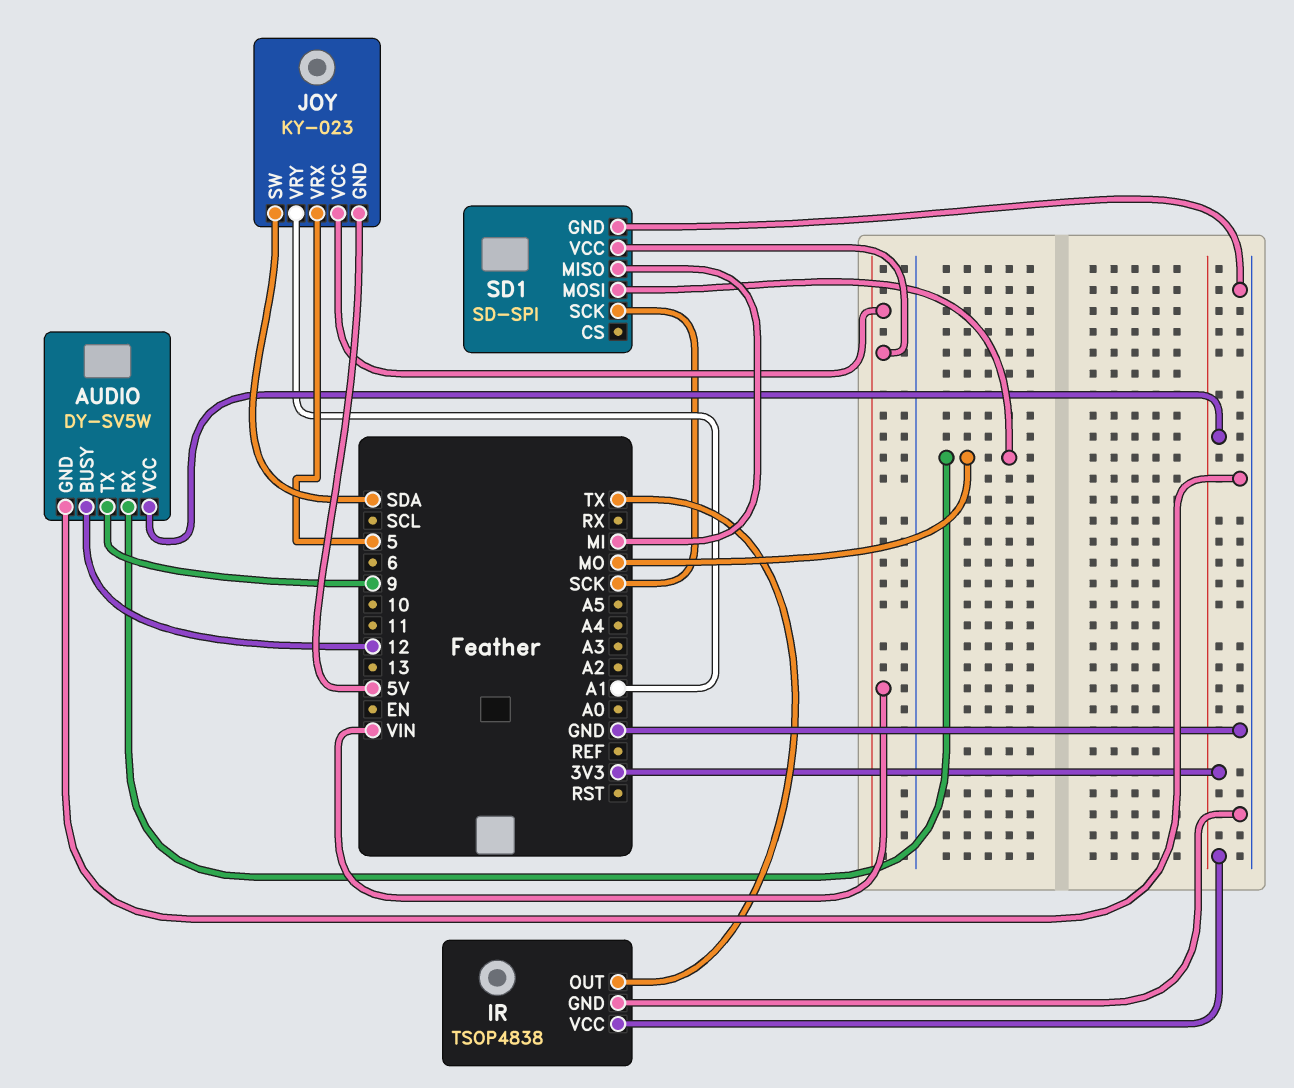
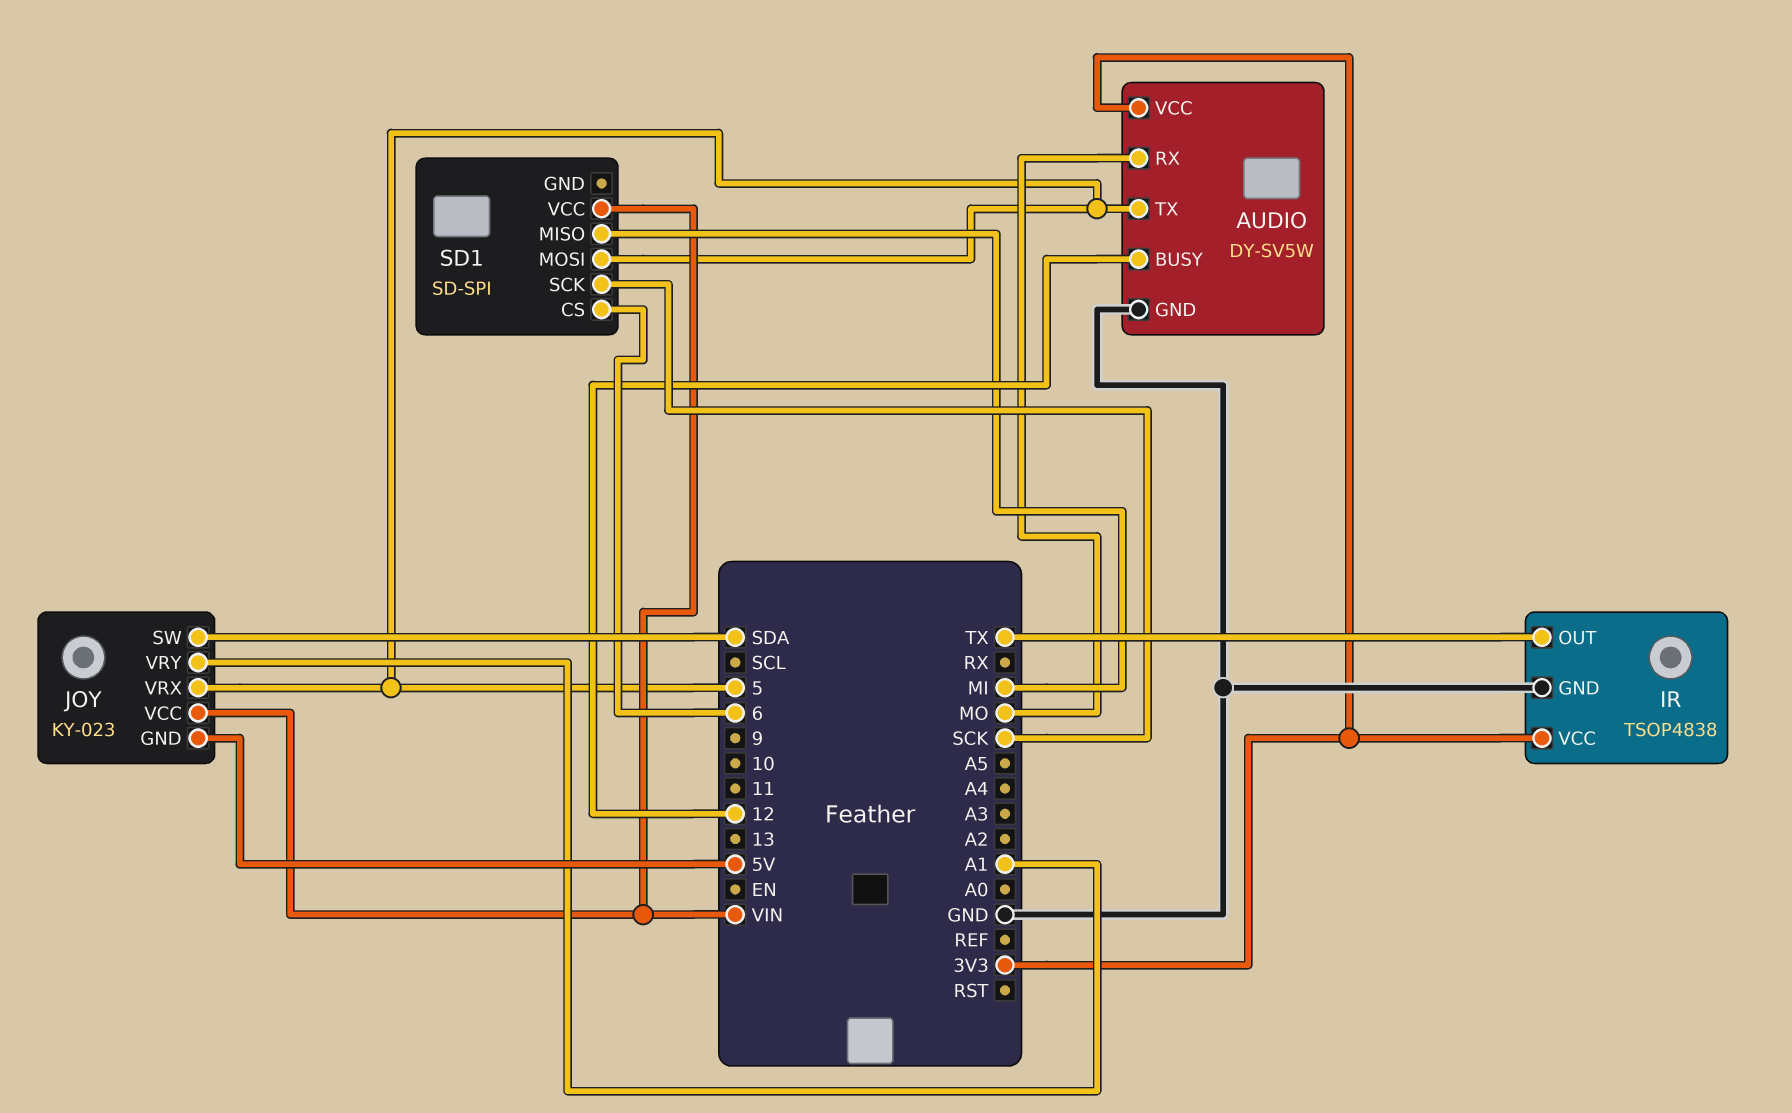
AUDIO pin TX: 9 -> 5
SD1 pin CS: none -> 6
SD1 pin GND: GND -> none
SD1 pin MOSI: MO -> 5

